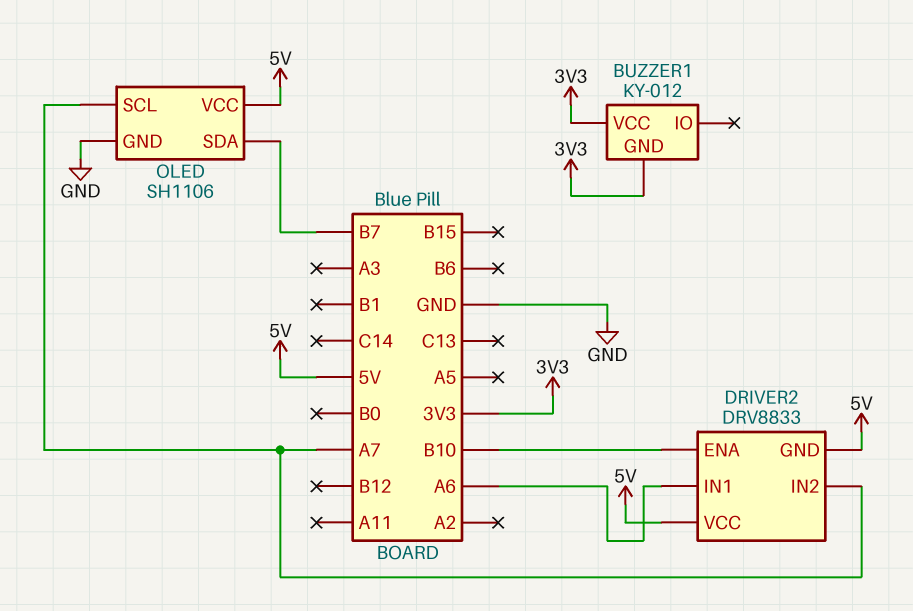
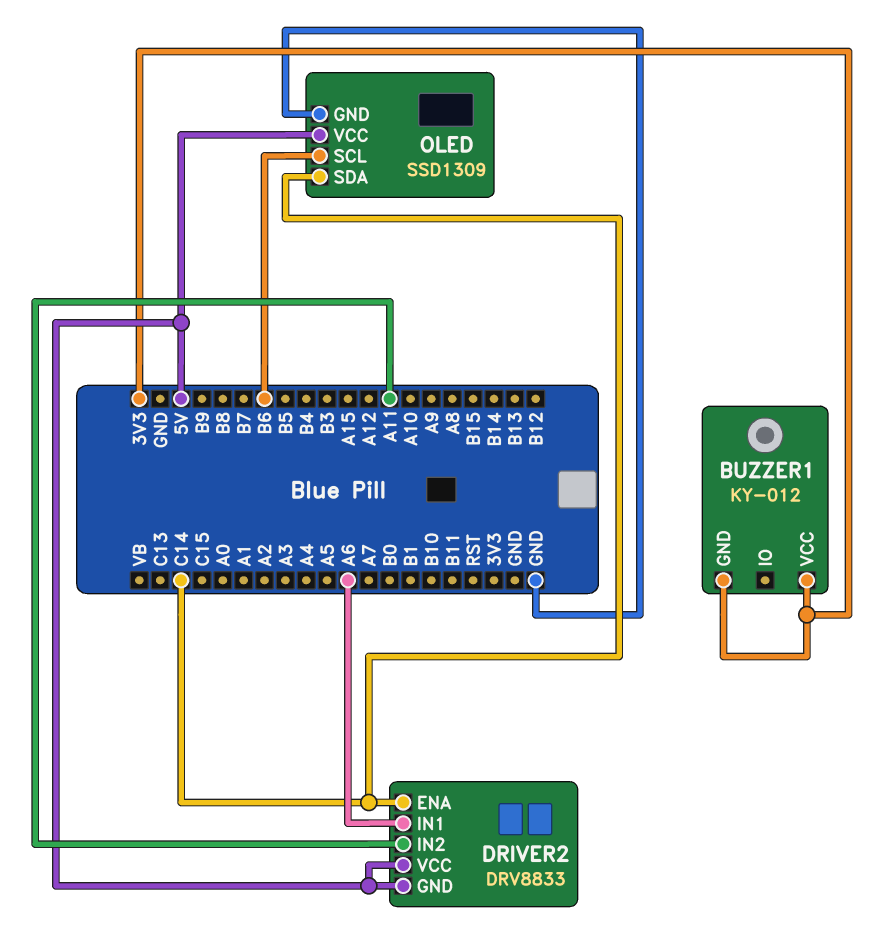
DRIVER2 pin ENA: B10 -> C14
DRIVER2 pin IN2: A7 -> A11
OLED: SH1106 -> SSD1309
OLED pin SCL: A7 -> B6
OLED pin SDA: B7 -> C14

